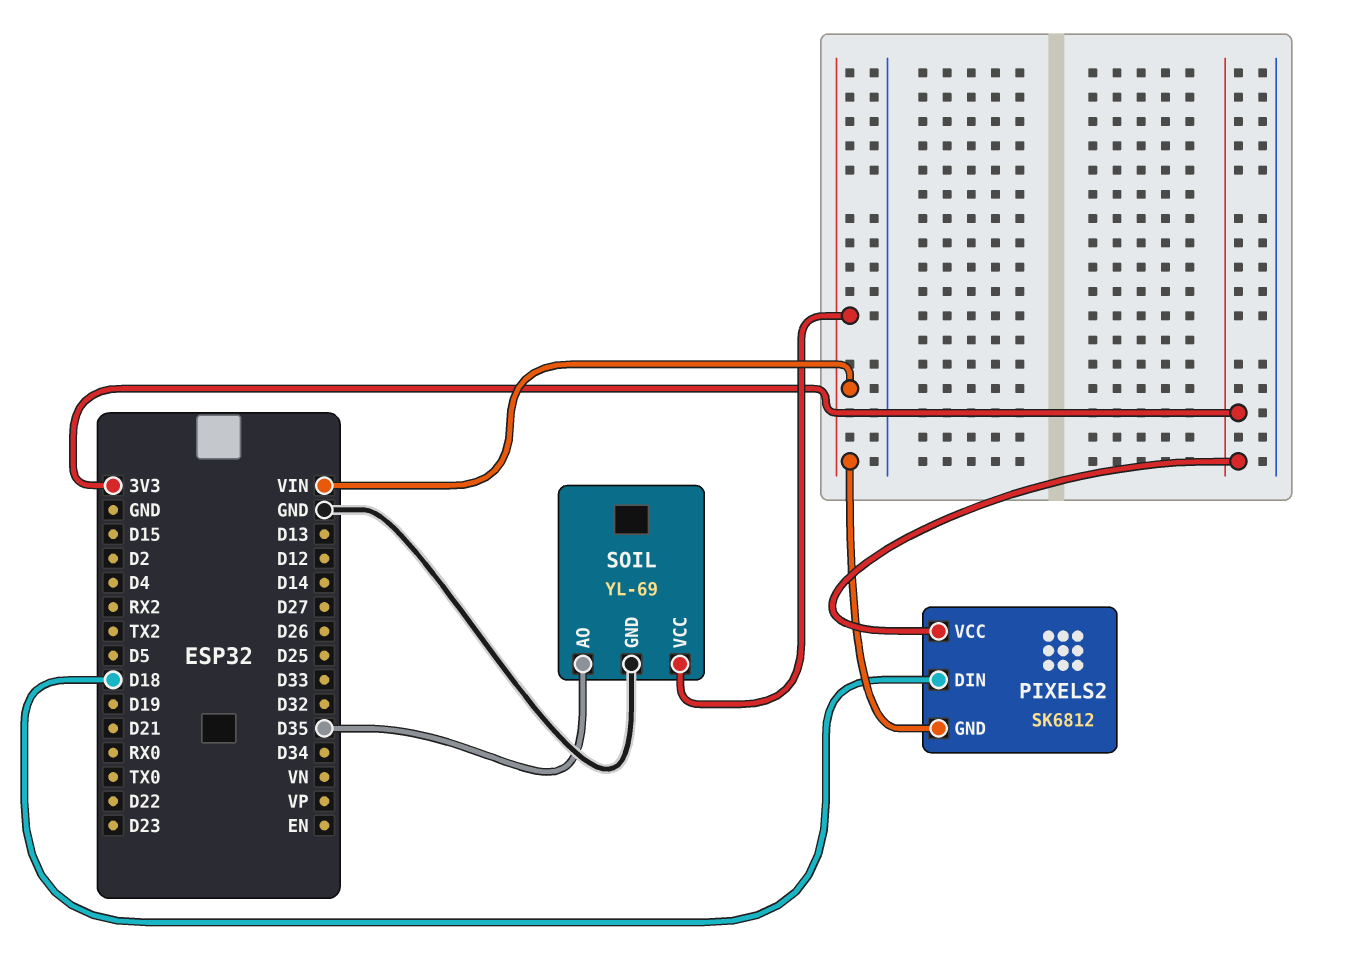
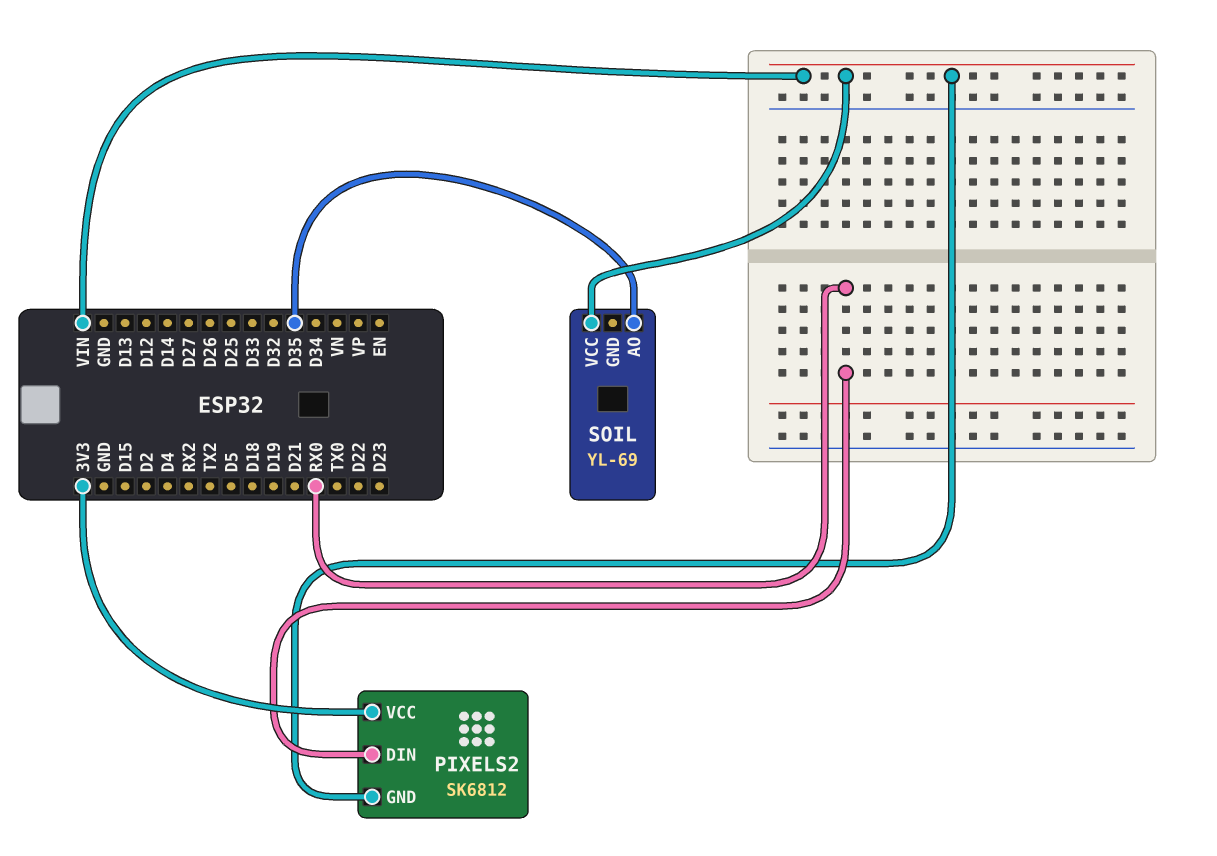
PIXELS2 pin DIN: D18 -> RX0
SOIL pin GND: GND -> none

